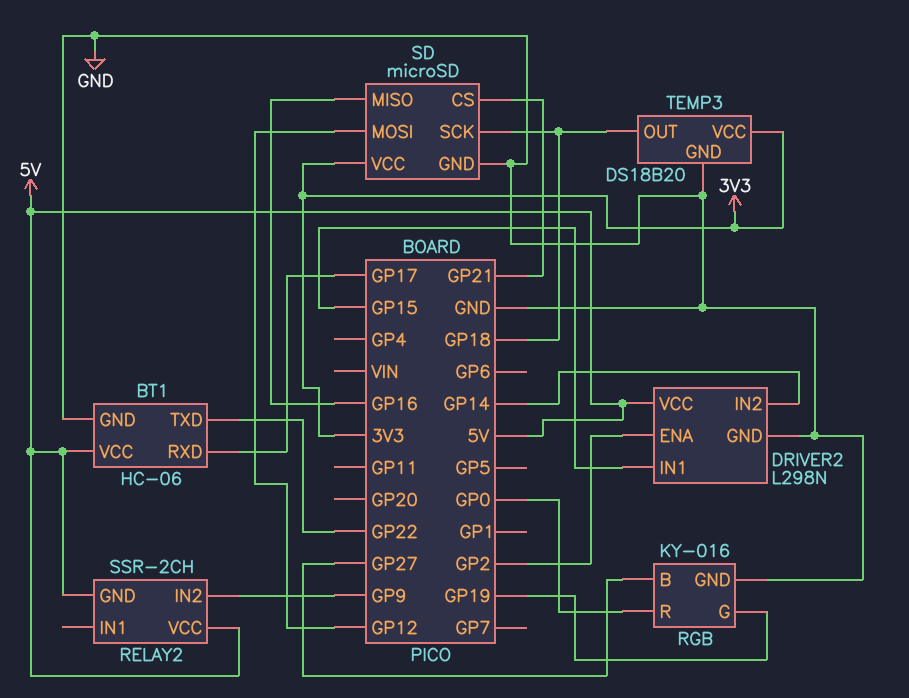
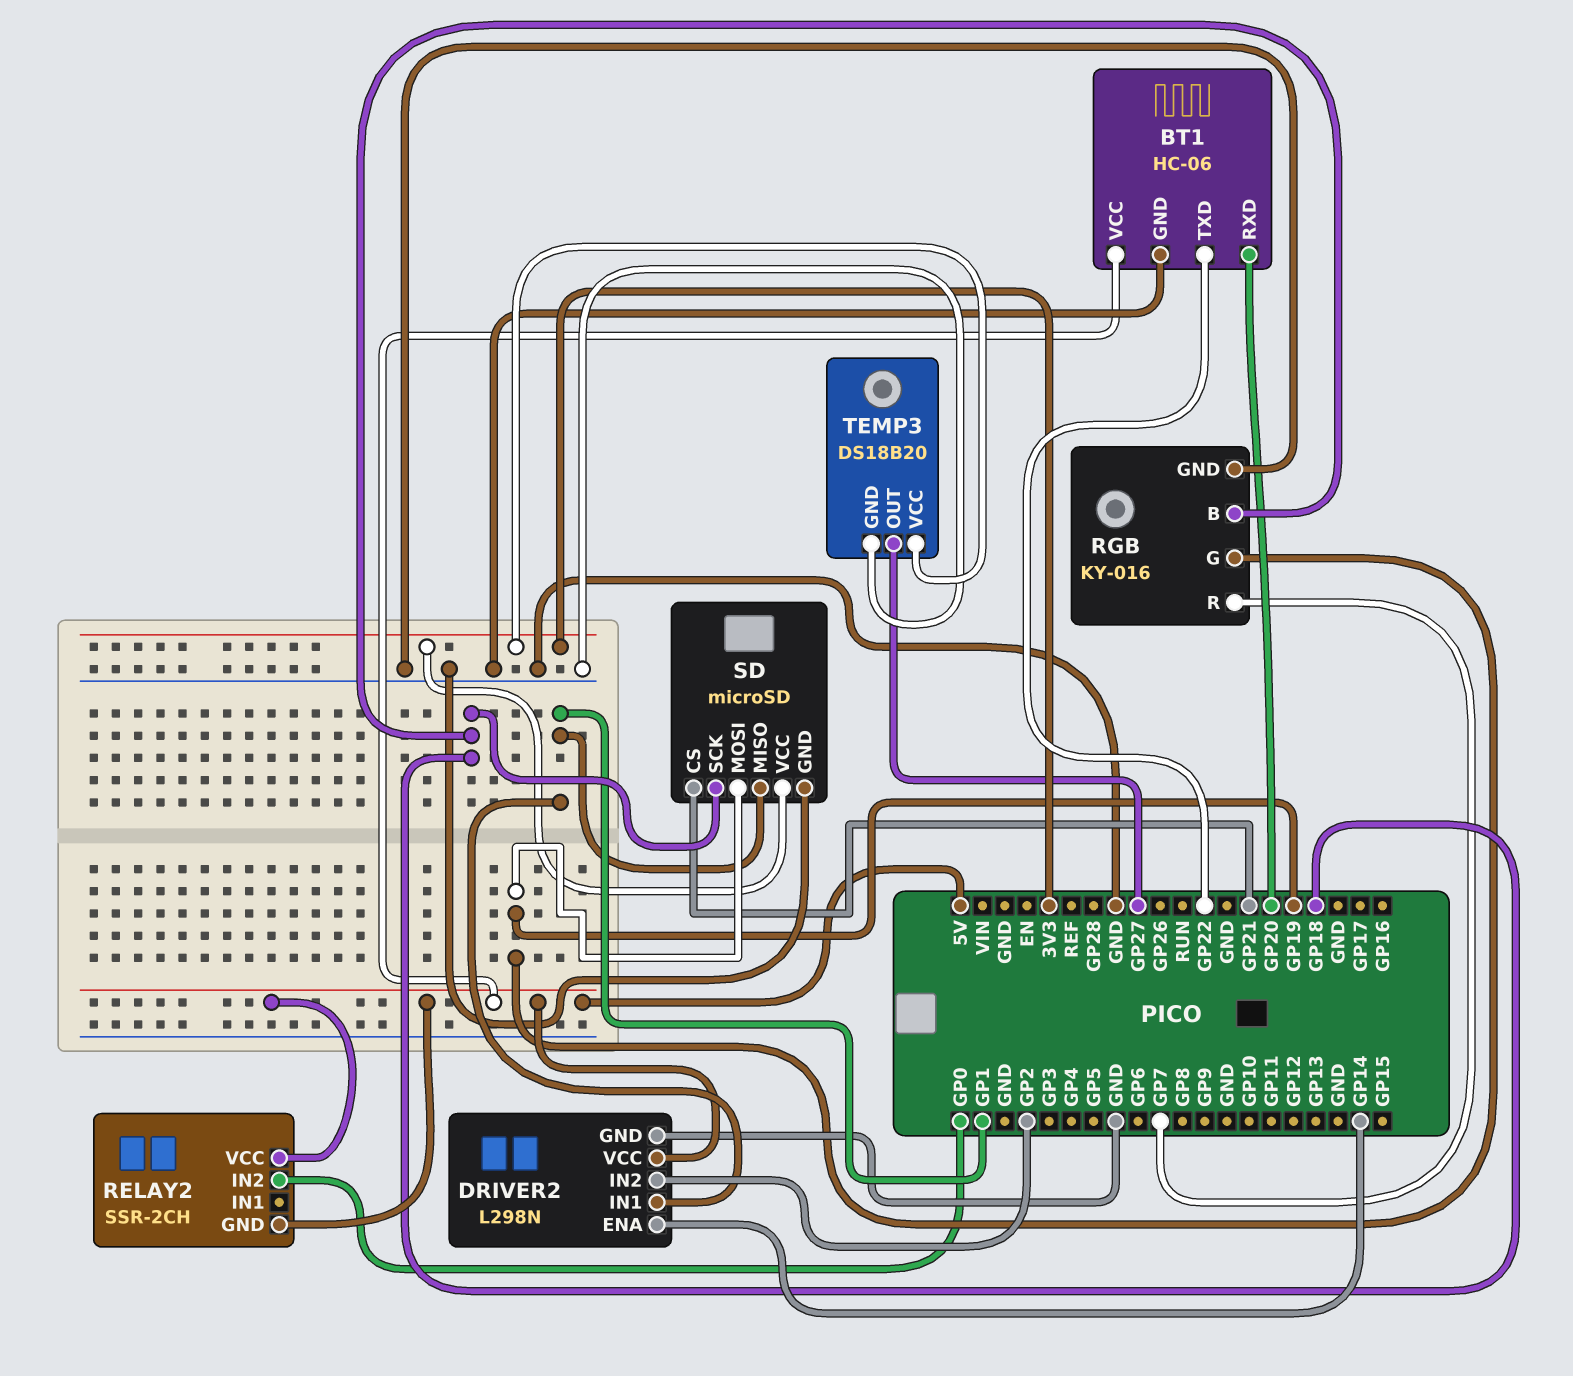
BT1 pin RXD: GP17 -> GP20
DRIVER2 pin ENA: GP2 -> GP14
DRIVER2 pin IN1: GP15 -> GP1
DRIVER2 pin IN2: GP14 -> GP2
RELAY2 pin IN2: GP9 -> GP0
RGB pin B: GP27 -> GP18
RGB pin R: GP0 -> GP7
SD pin MISO: GP16 -> GP1
SD pin MOSI: GP12 -> GP19
TEMP3 pin OUT: GP18 -> GP27

